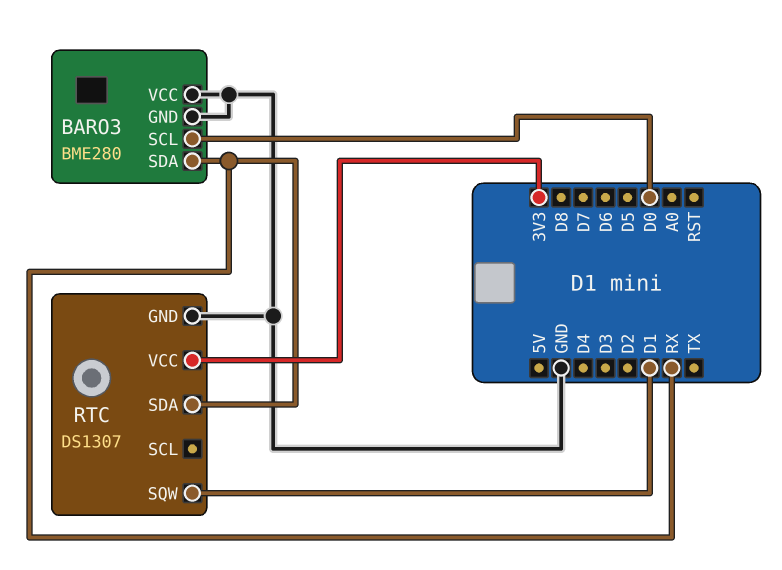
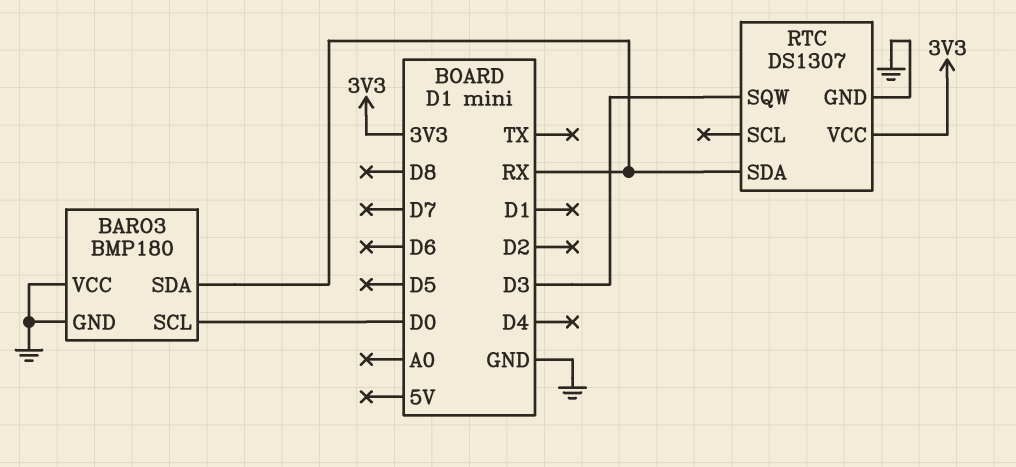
BARO3: BME280 -> BMP180
RTC pin SQW: D1 -> D3

